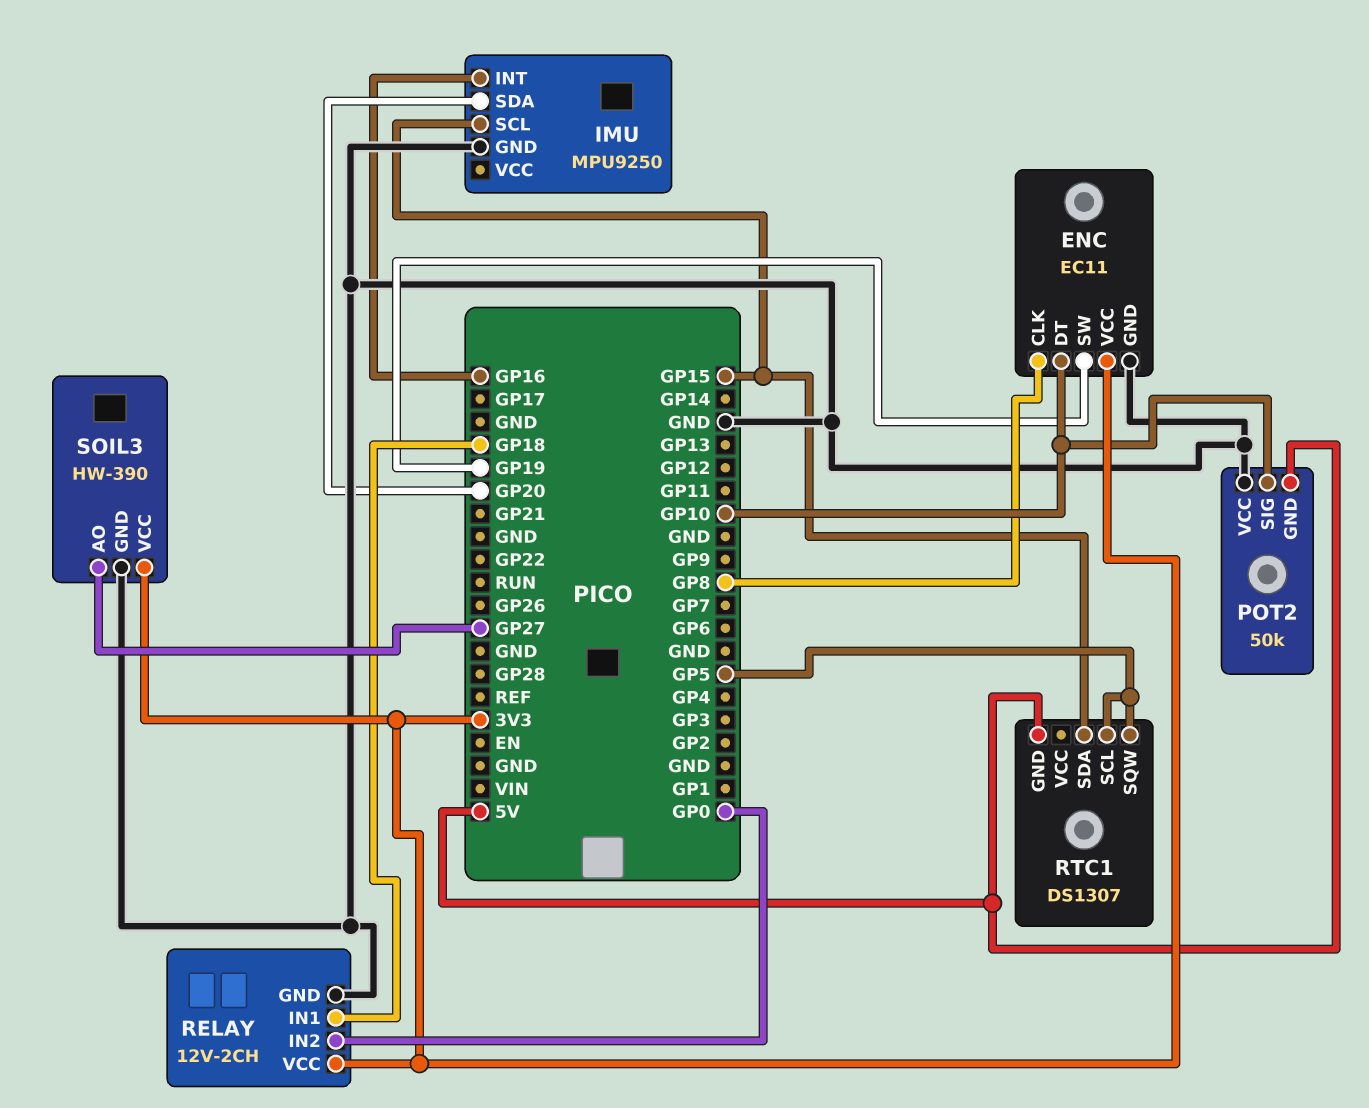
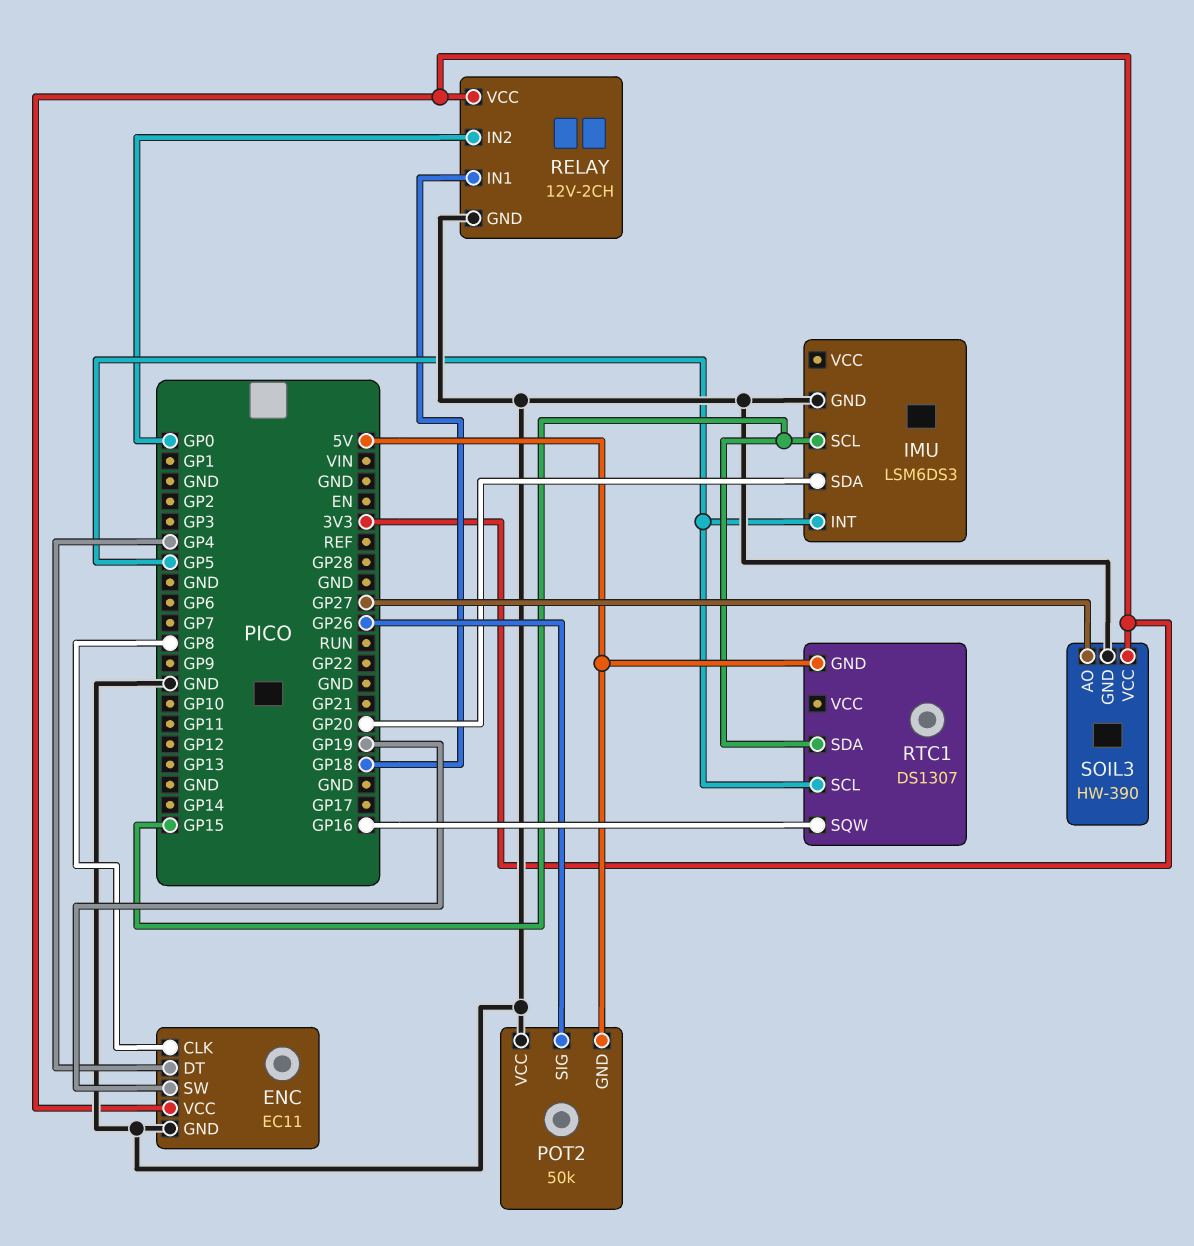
ENC pin DT: GP10 -> GP4
IMU: MPU9250 -> LSM6DS3
IMU pin INT: GP16 -> GP5
POT2 pin SIG: GP10 -> GP26
RTC1 pin SQW: GP5 -> GP16

